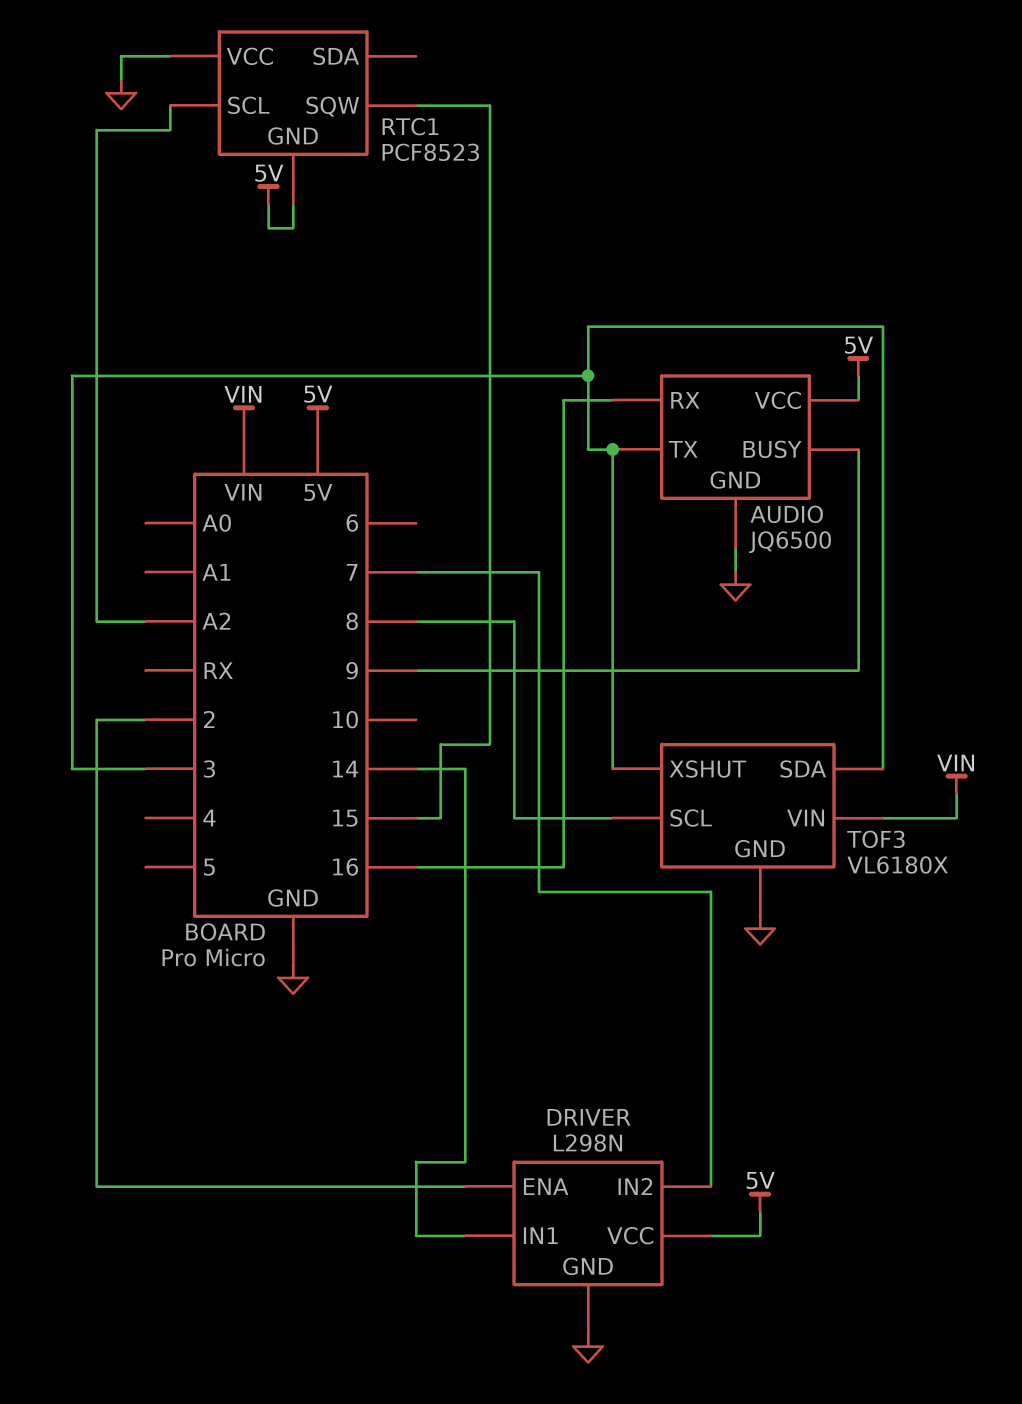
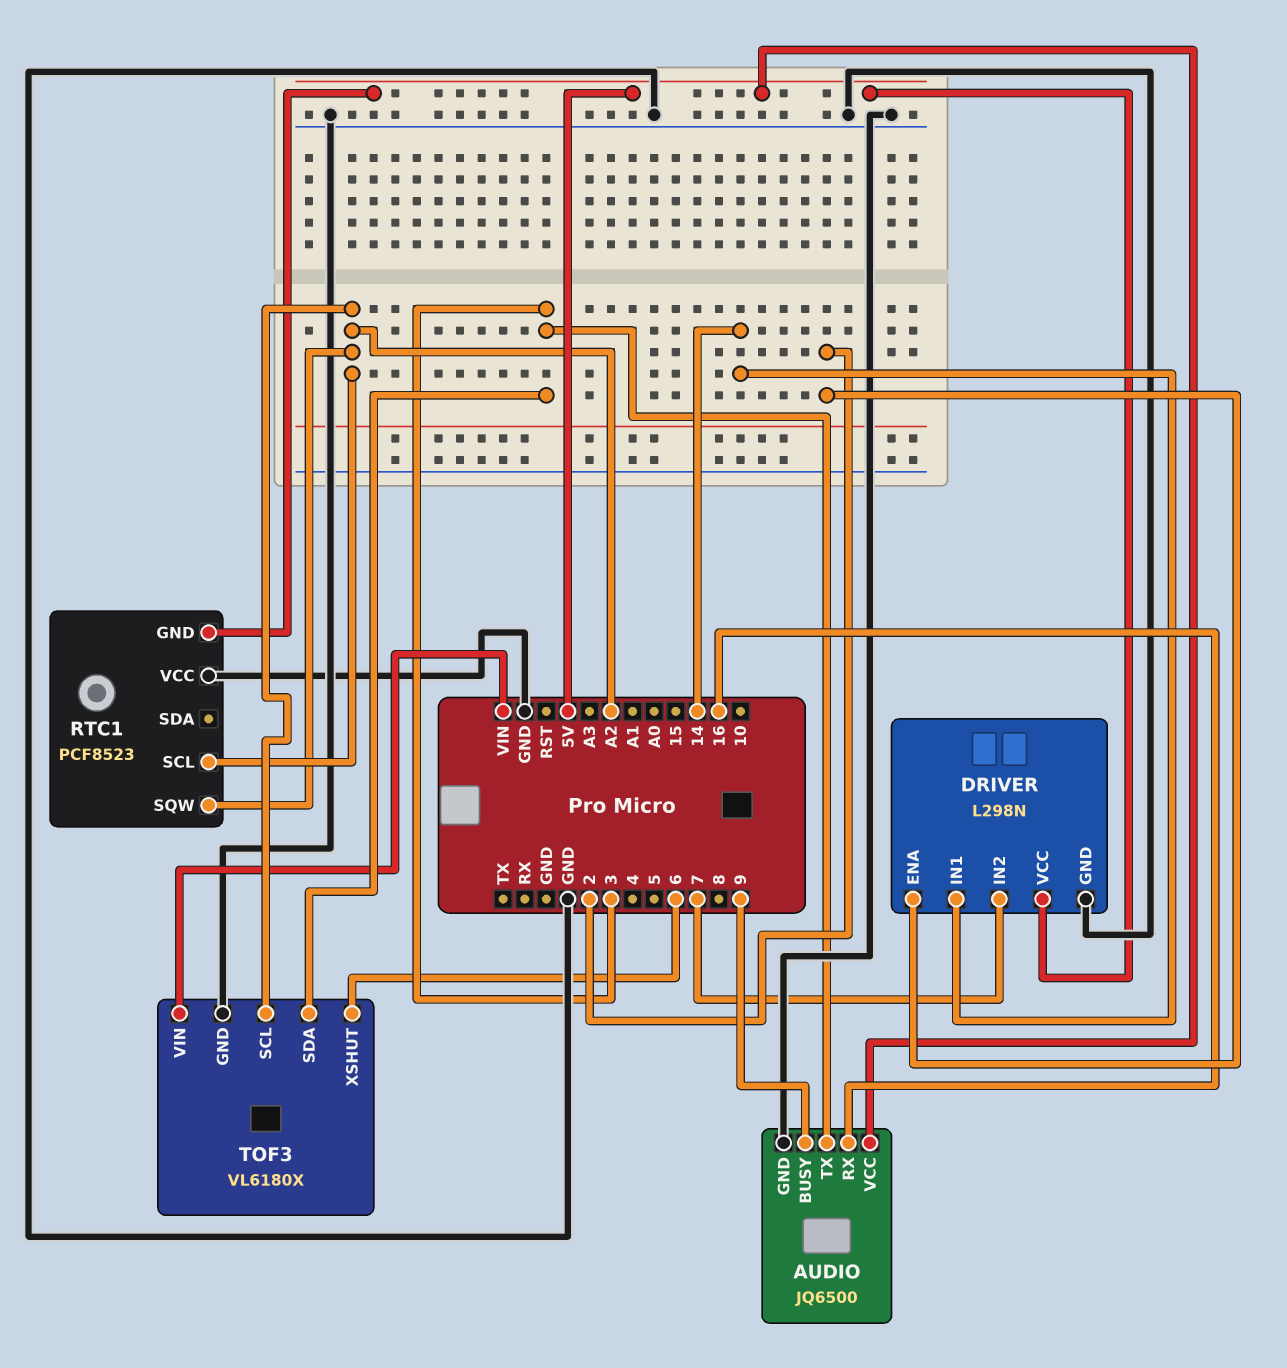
RTC1 pin SQW: 15 -> A2
TOF3 pin SCL: 8 -> A2
TOF3 pin XSHUT: 3 -> 6

